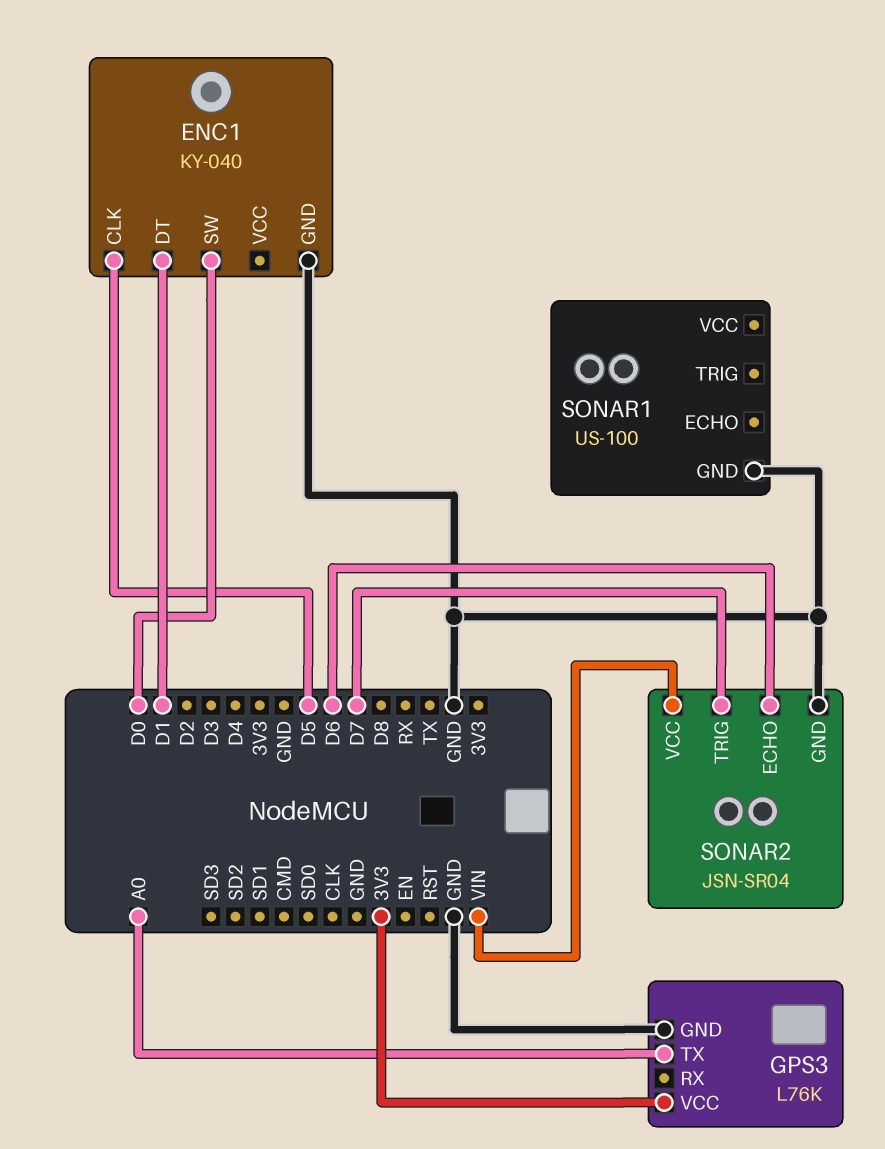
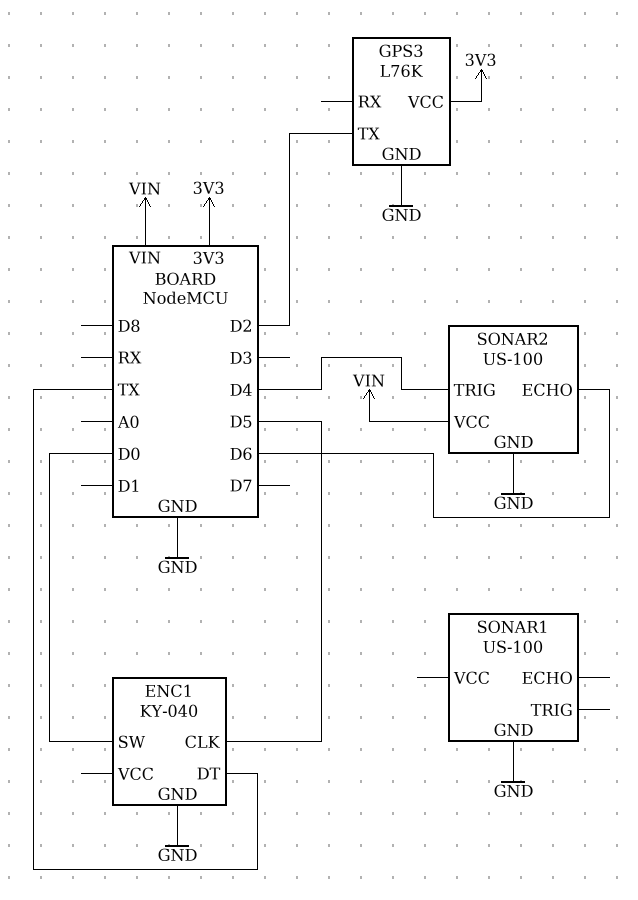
ENC1 pin DT: D1 -> TX
GPS3 pin TX: A0 -> D2
SONAR2: JSN-SR04 -> US-100
SONAR2 pin TRIG: D7 -> D4

